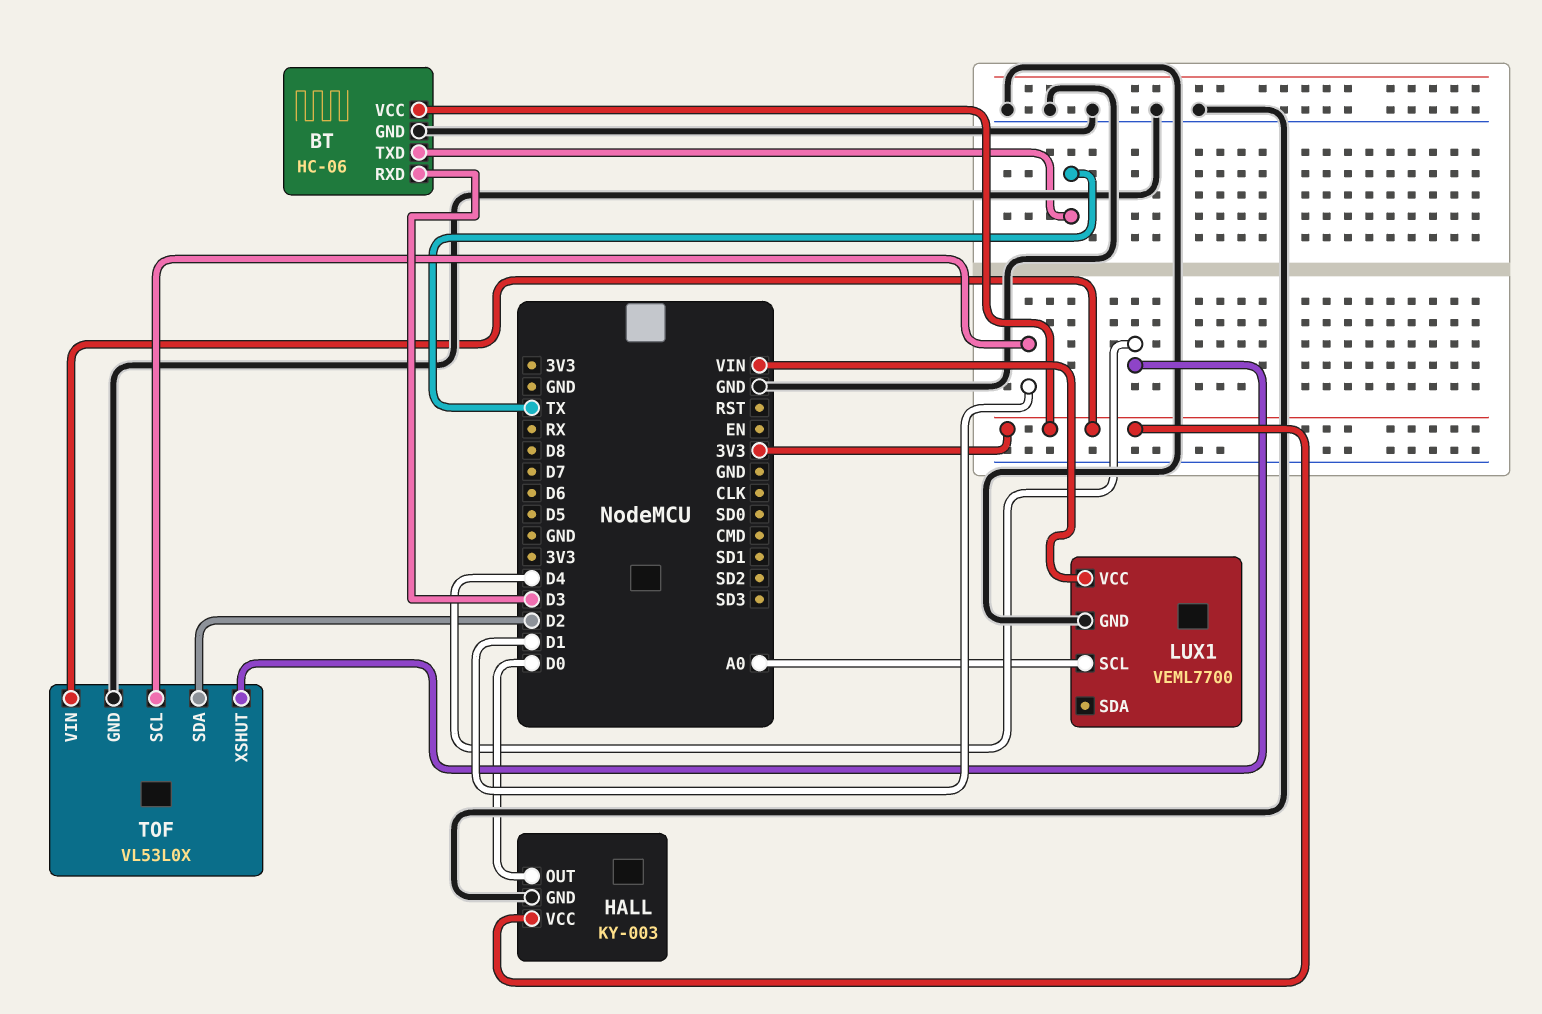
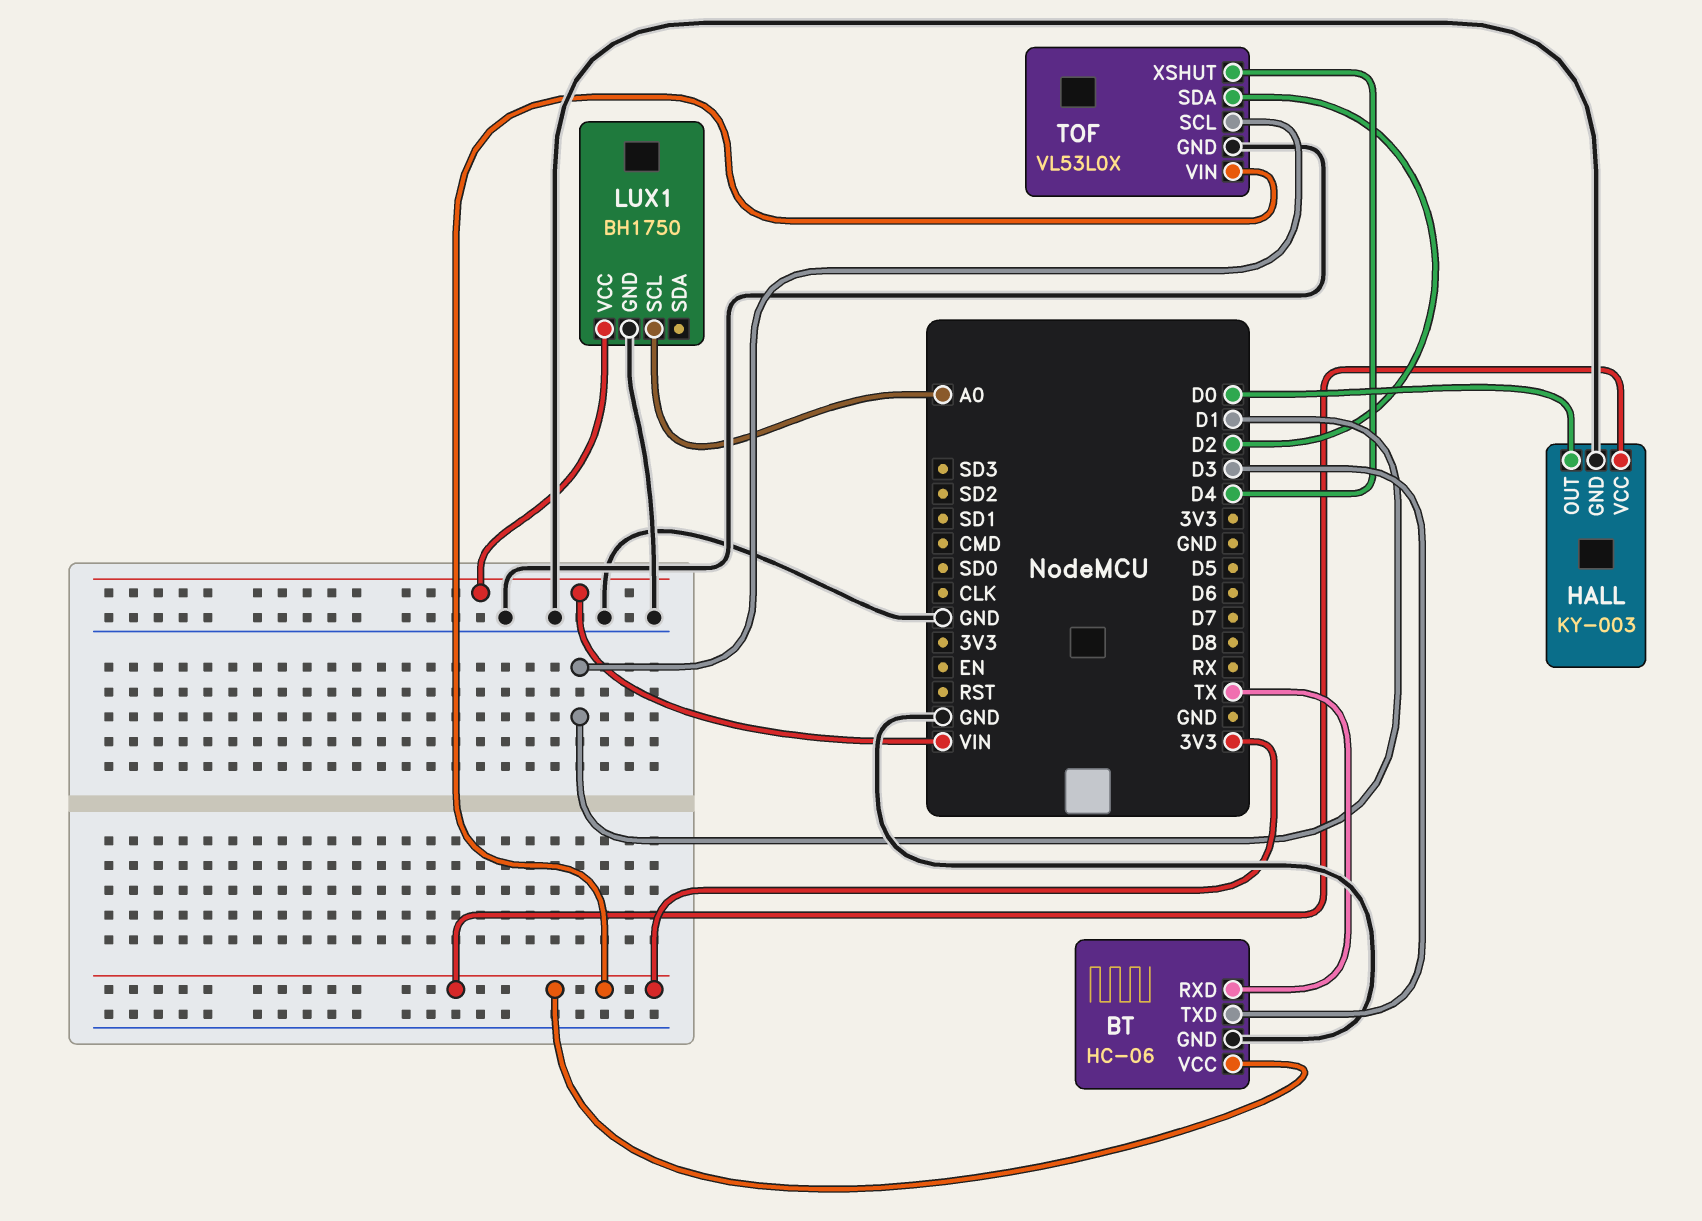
BT pin RXD: D3 -> TX
BT pin TXD: TX -> D3
LUX1: VEML7700 -> BH1750

